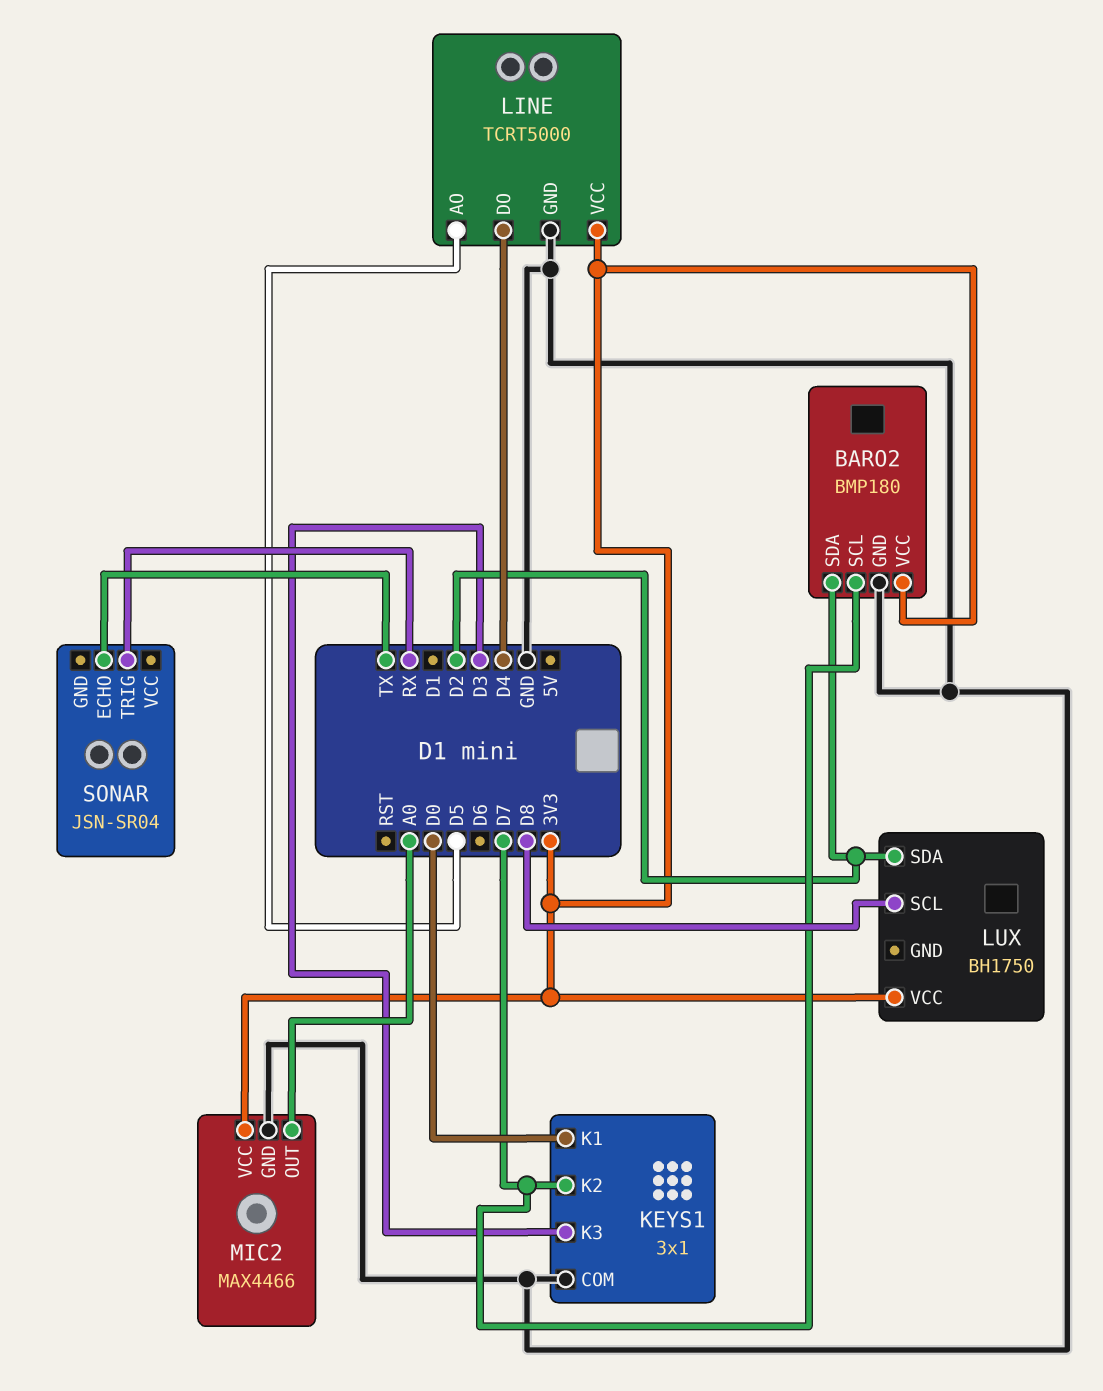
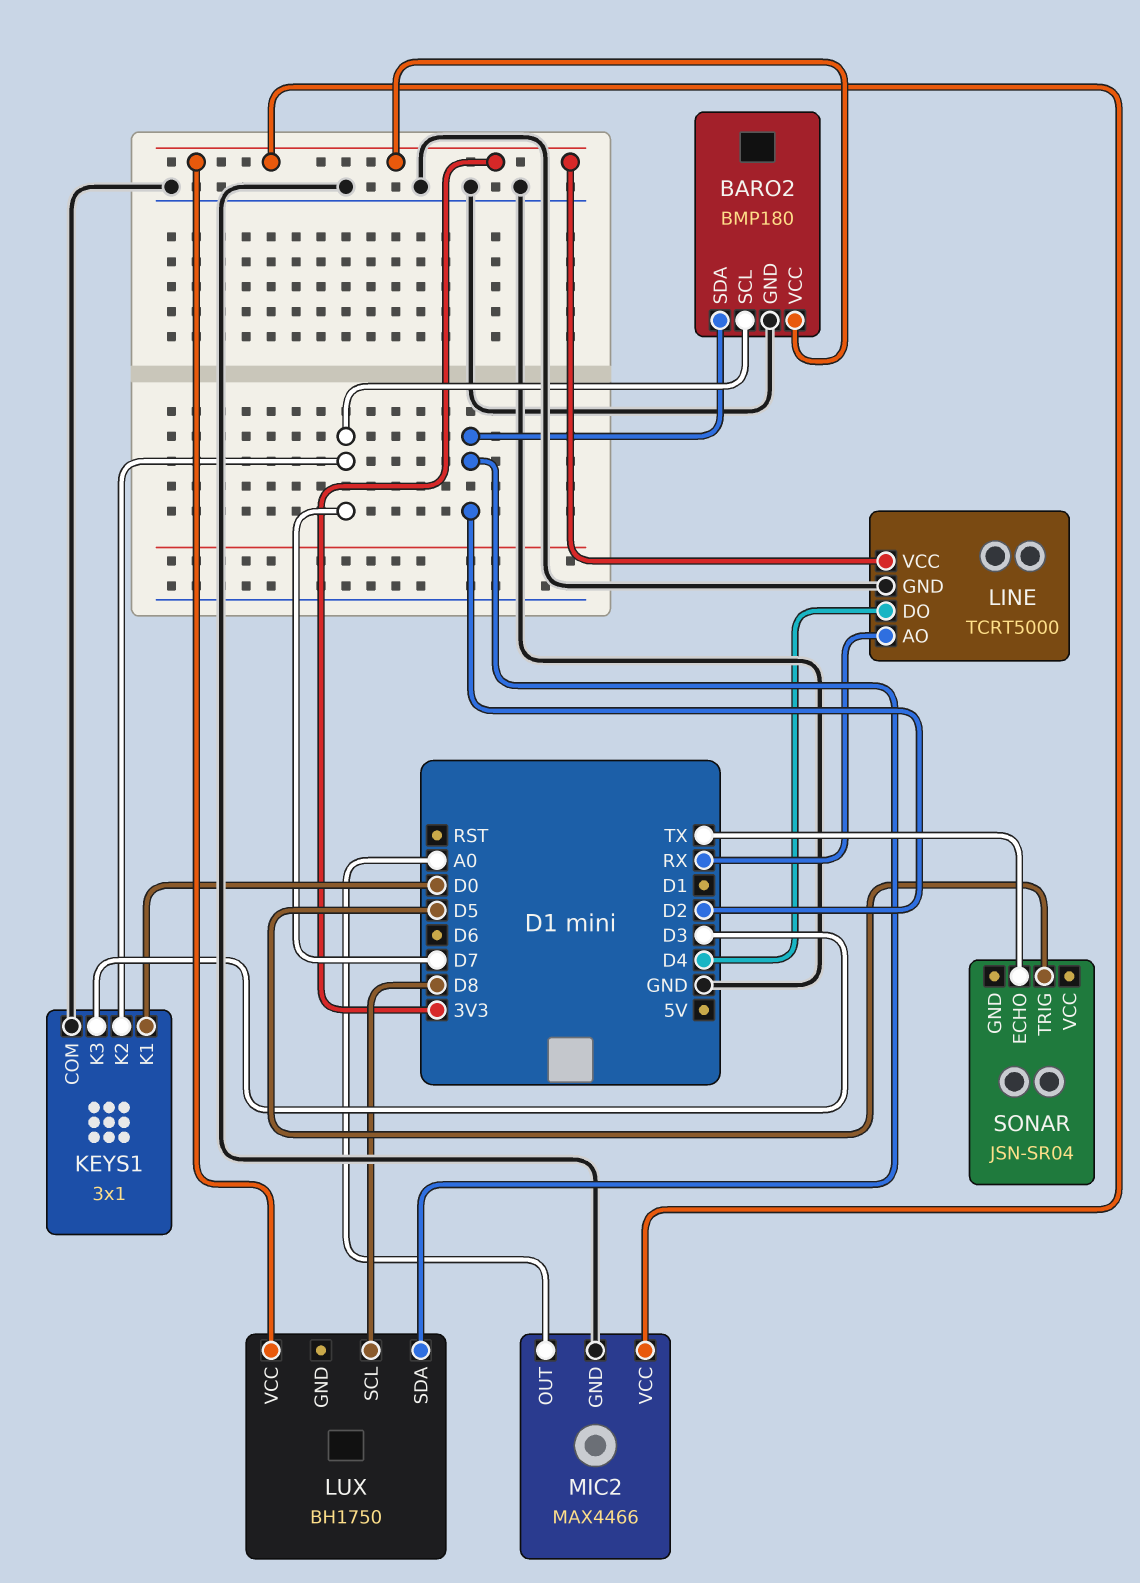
LINE pin AO: D5 -> RX
SONAR pin TRIG: RX -> D5

